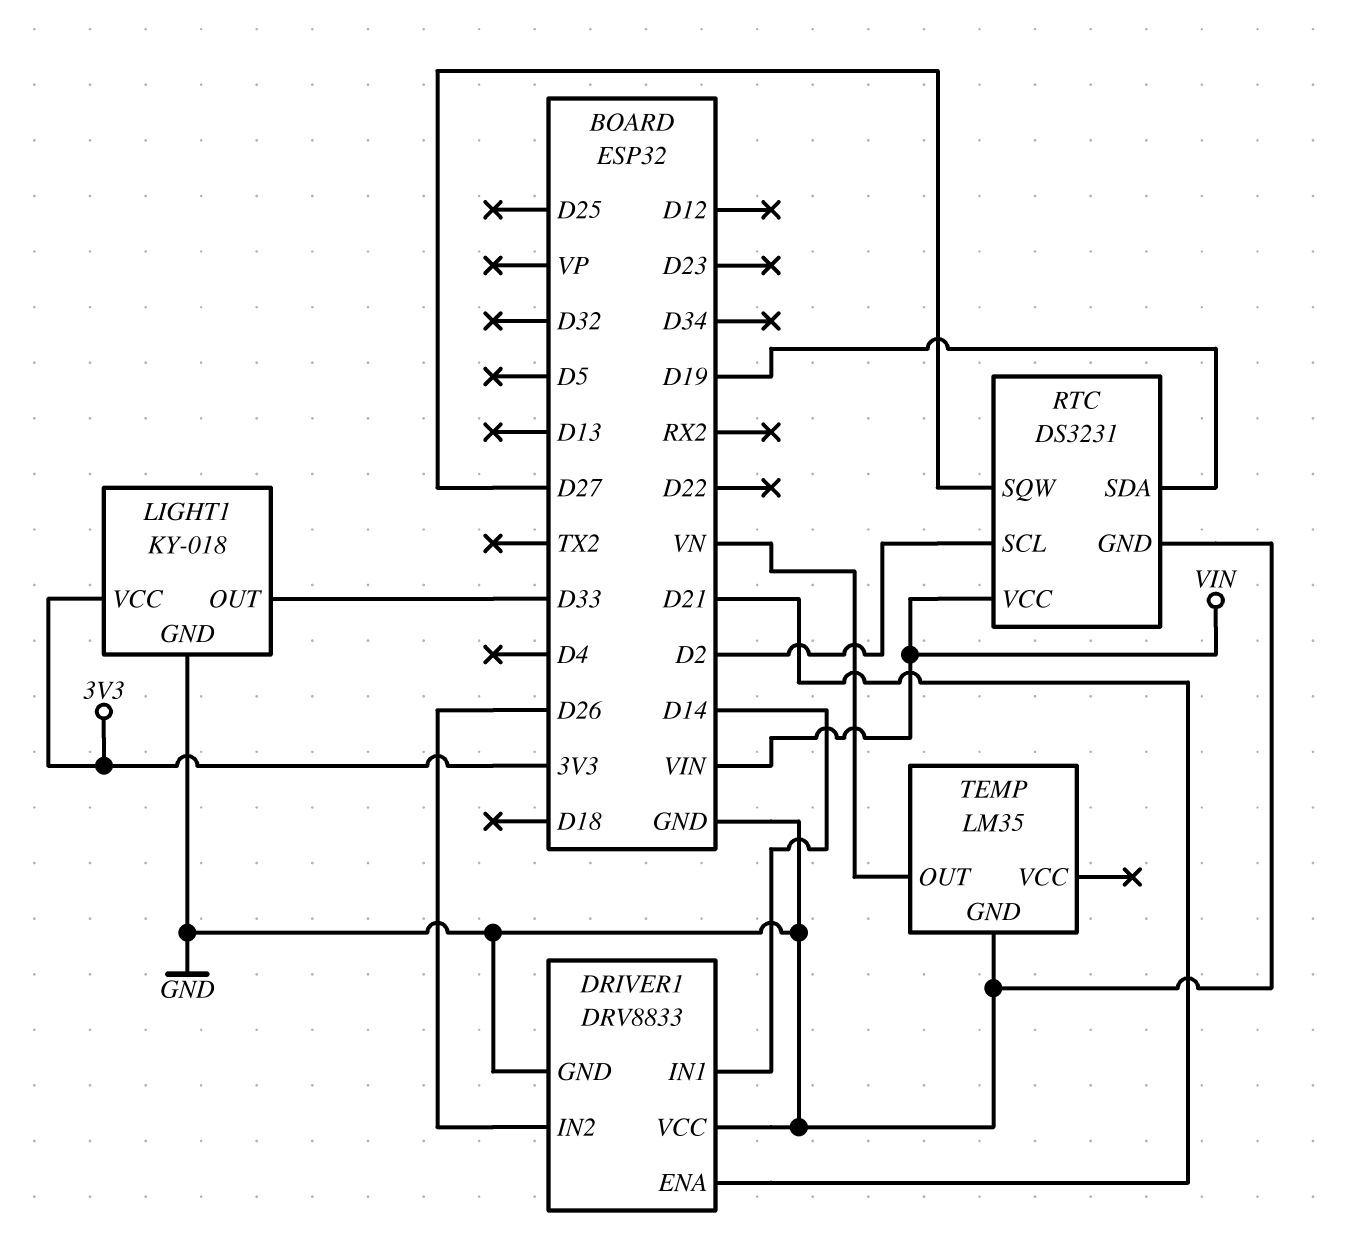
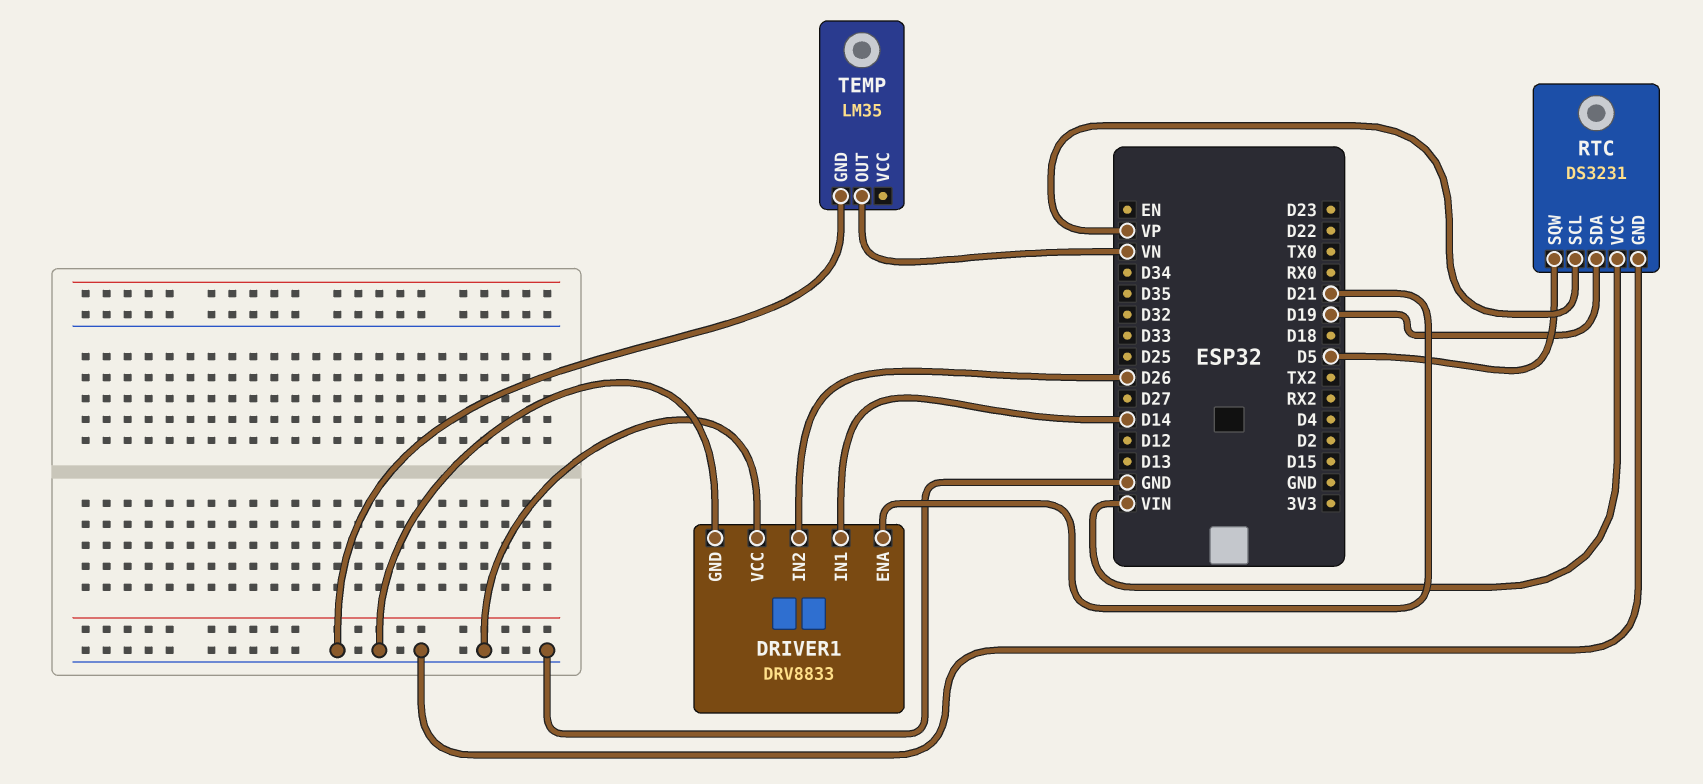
LIGHT1: KY-018 -> none
LIGHT1 pin GND: GND -> none
LIGHT1 pin OUT: D33 -> none
LIGHT1 pin VCC: 3V3 -> none
RTC pin SCL: D2 -> VP
RTC pin SQW: D27 -> D5

